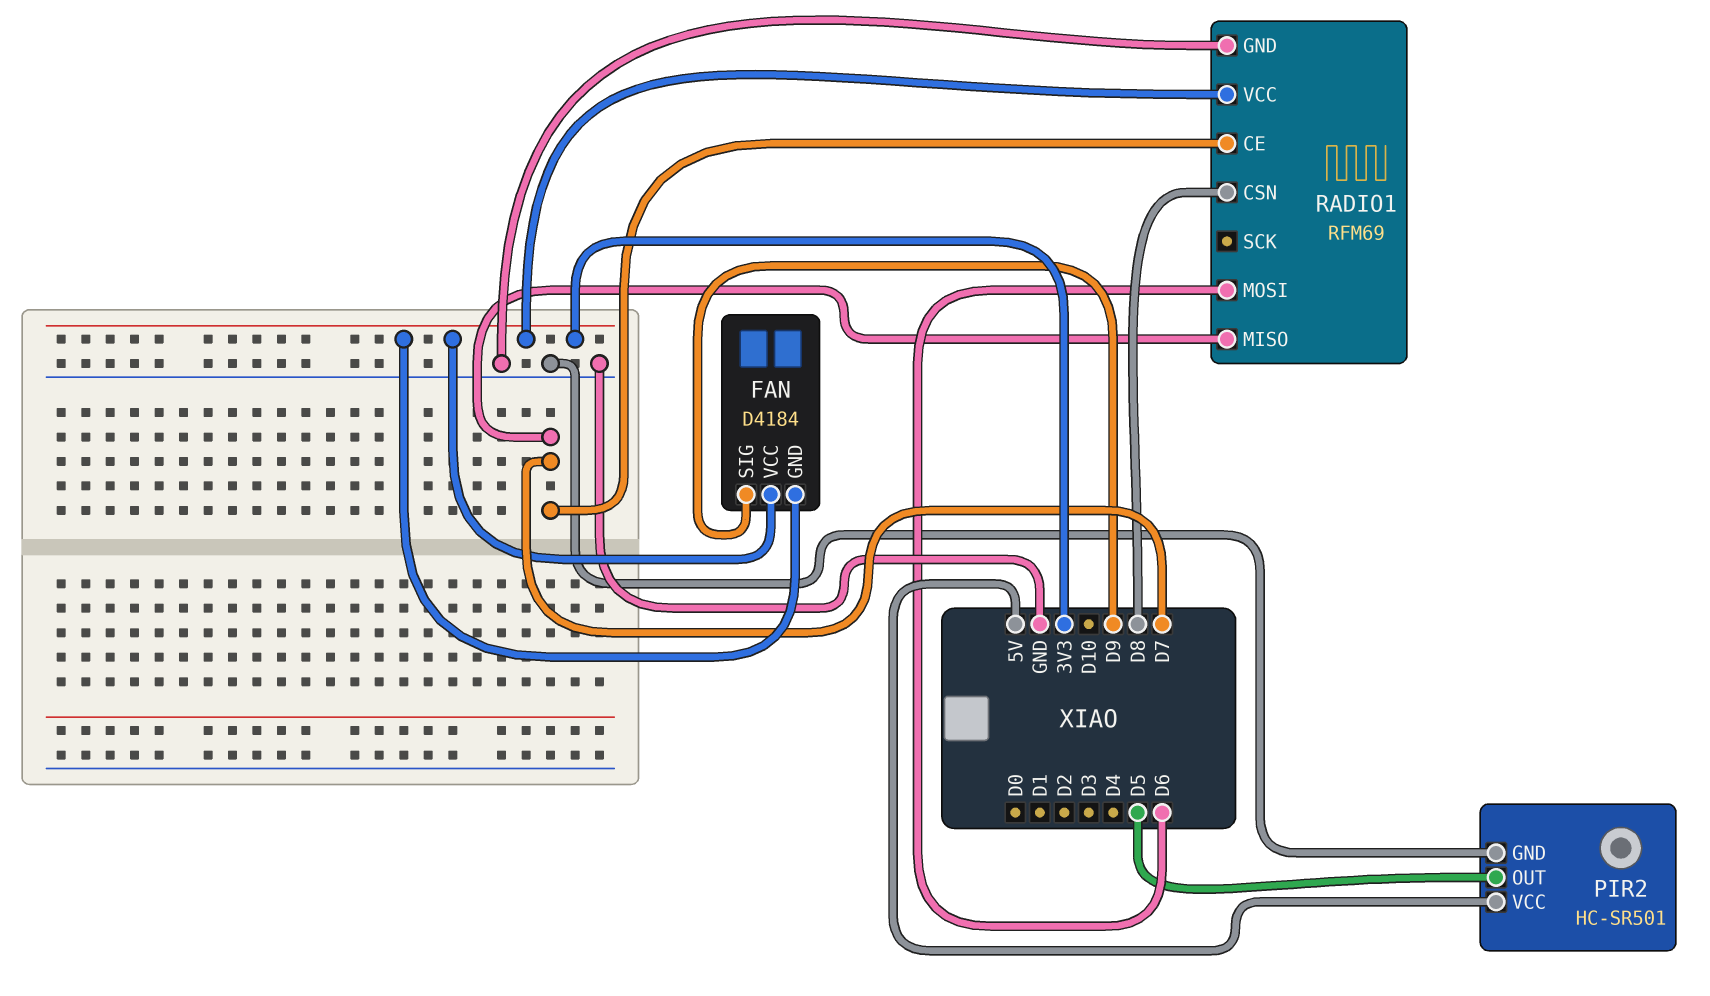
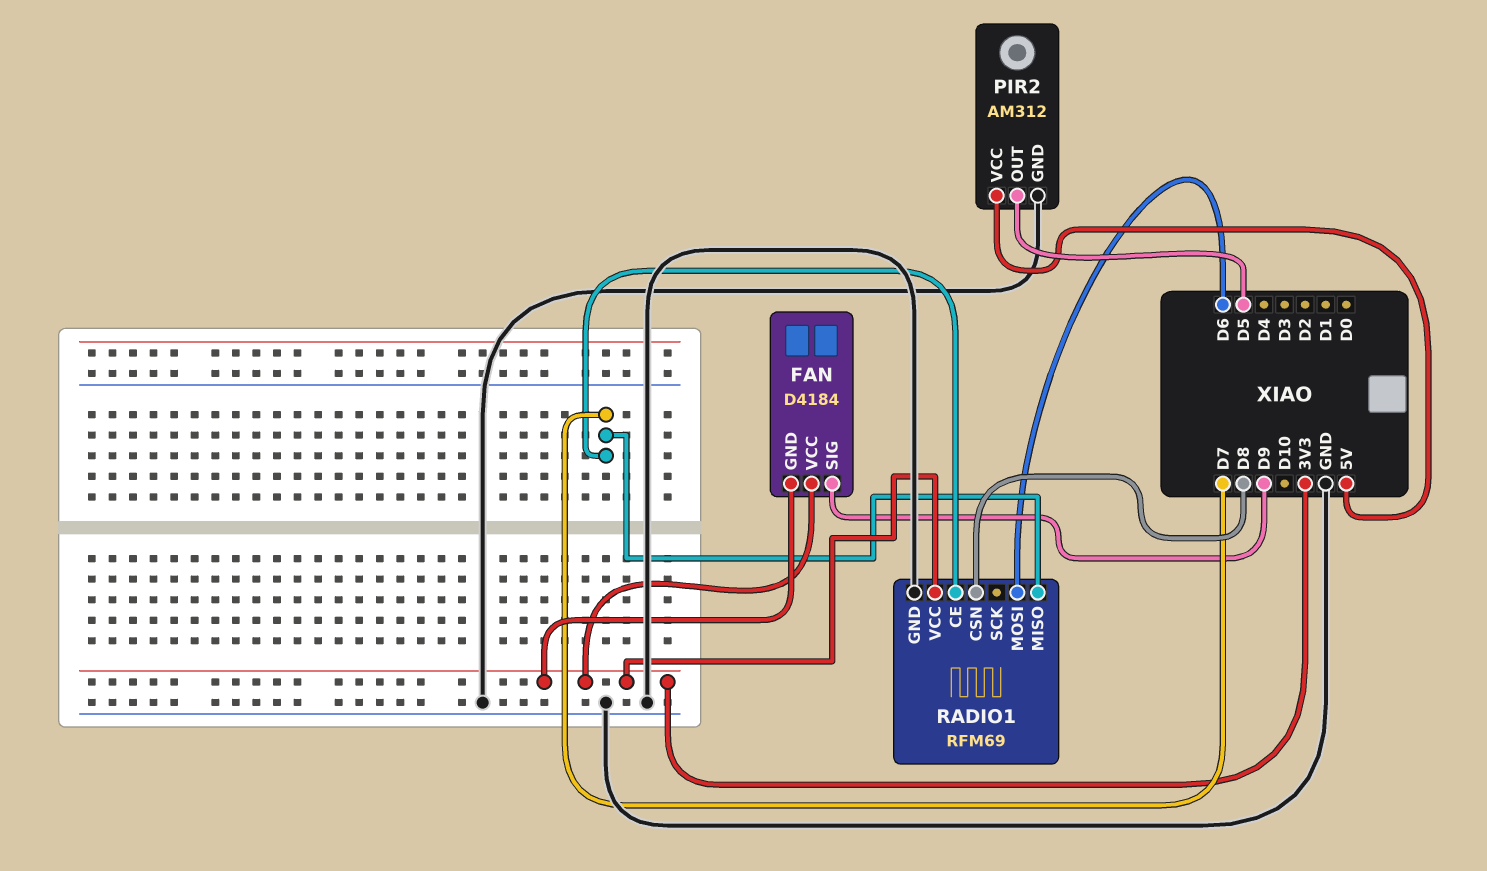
PIR2: HC-SR501 -> AM312

